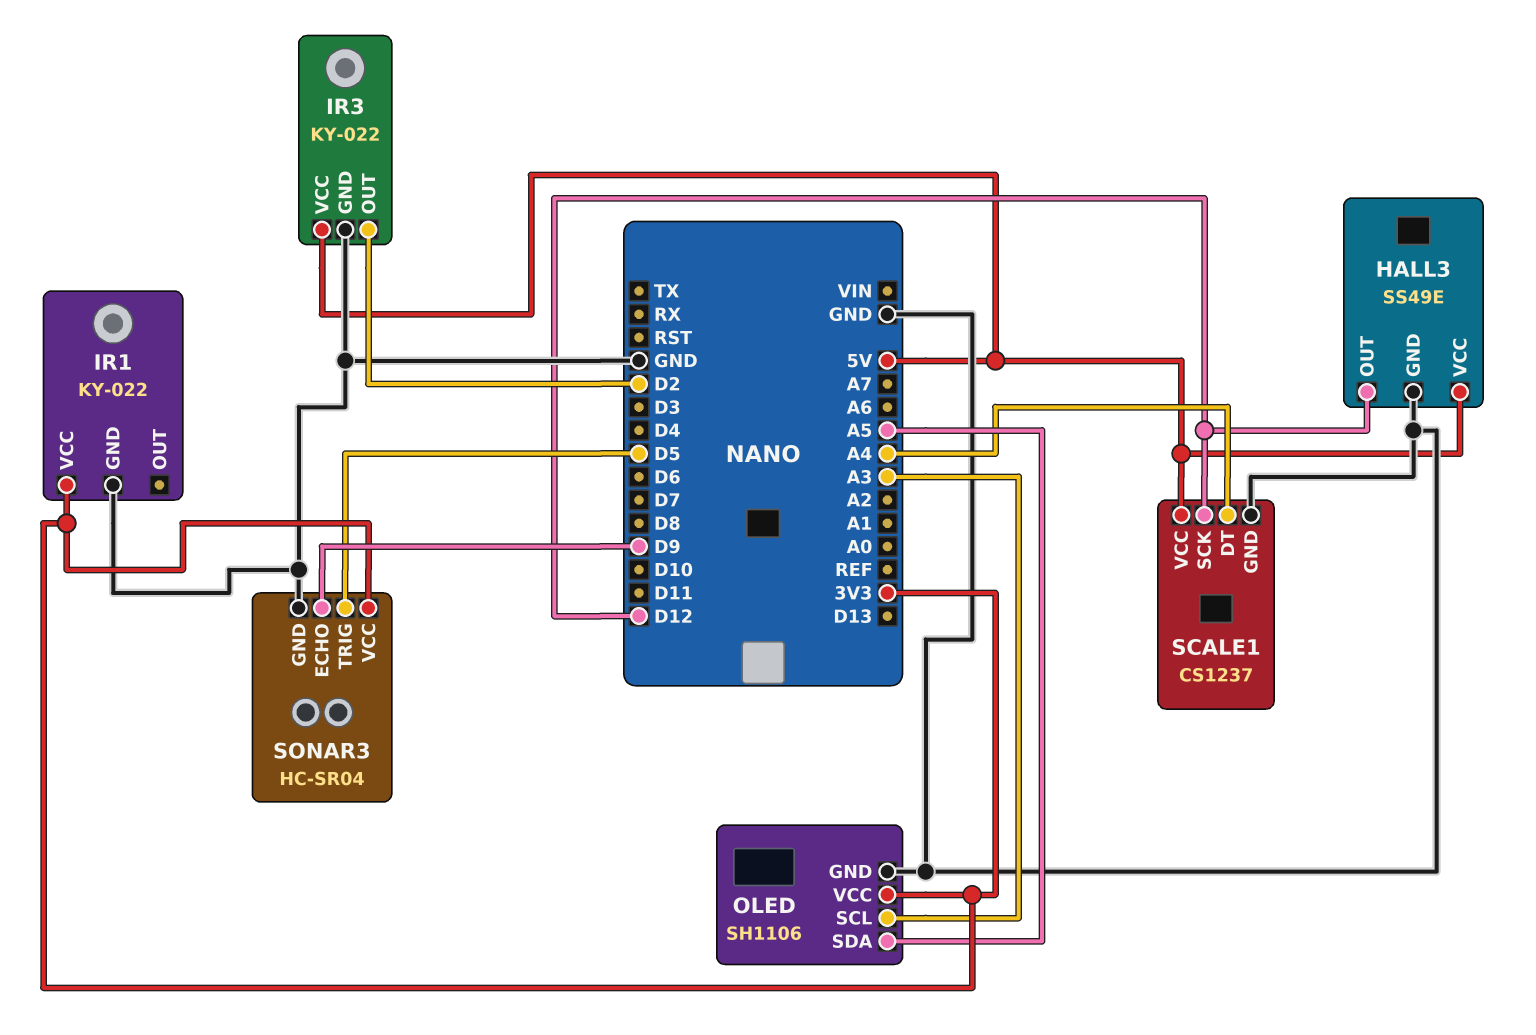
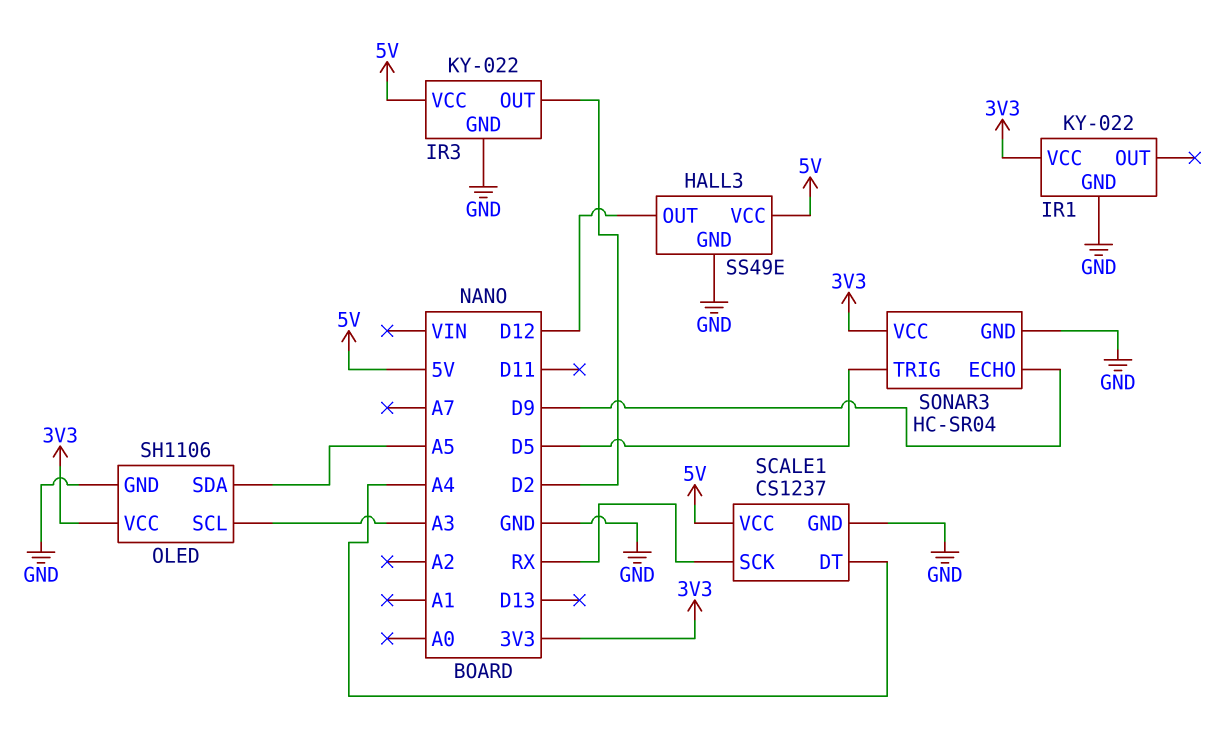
SCALE1 pin SCK: D12 -> RX

